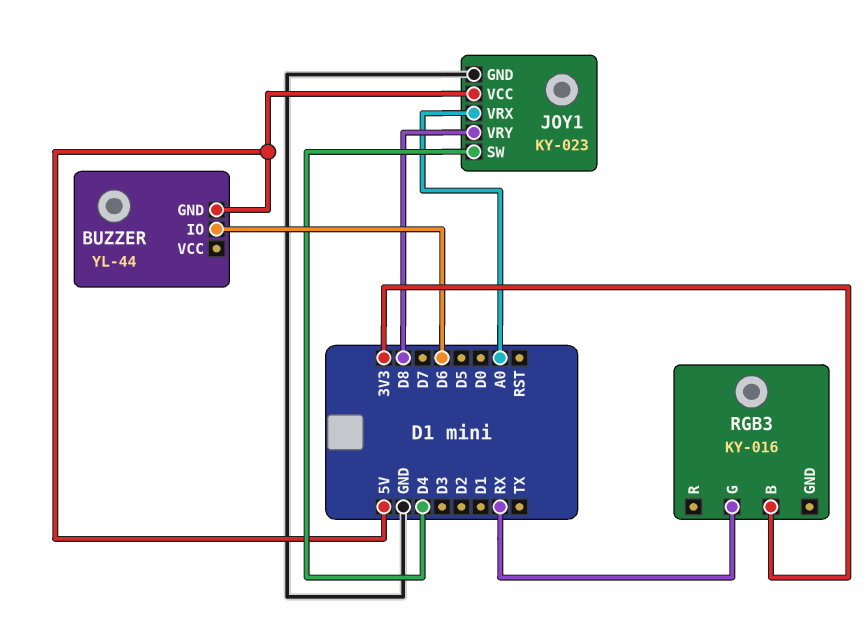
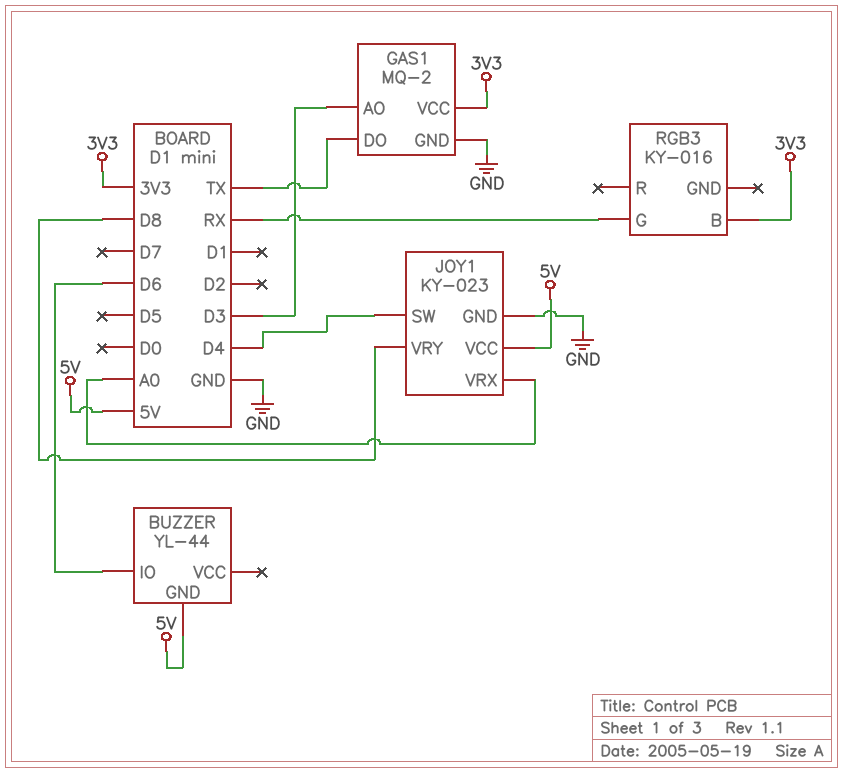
GAS1: none -> MQ-2
GAS1 pin AO: none -> D3
GAS1 pin DO: none -> TX
GAS1 pin GND: none -> GND
GAS1 pin VCC: none -> 3V3

